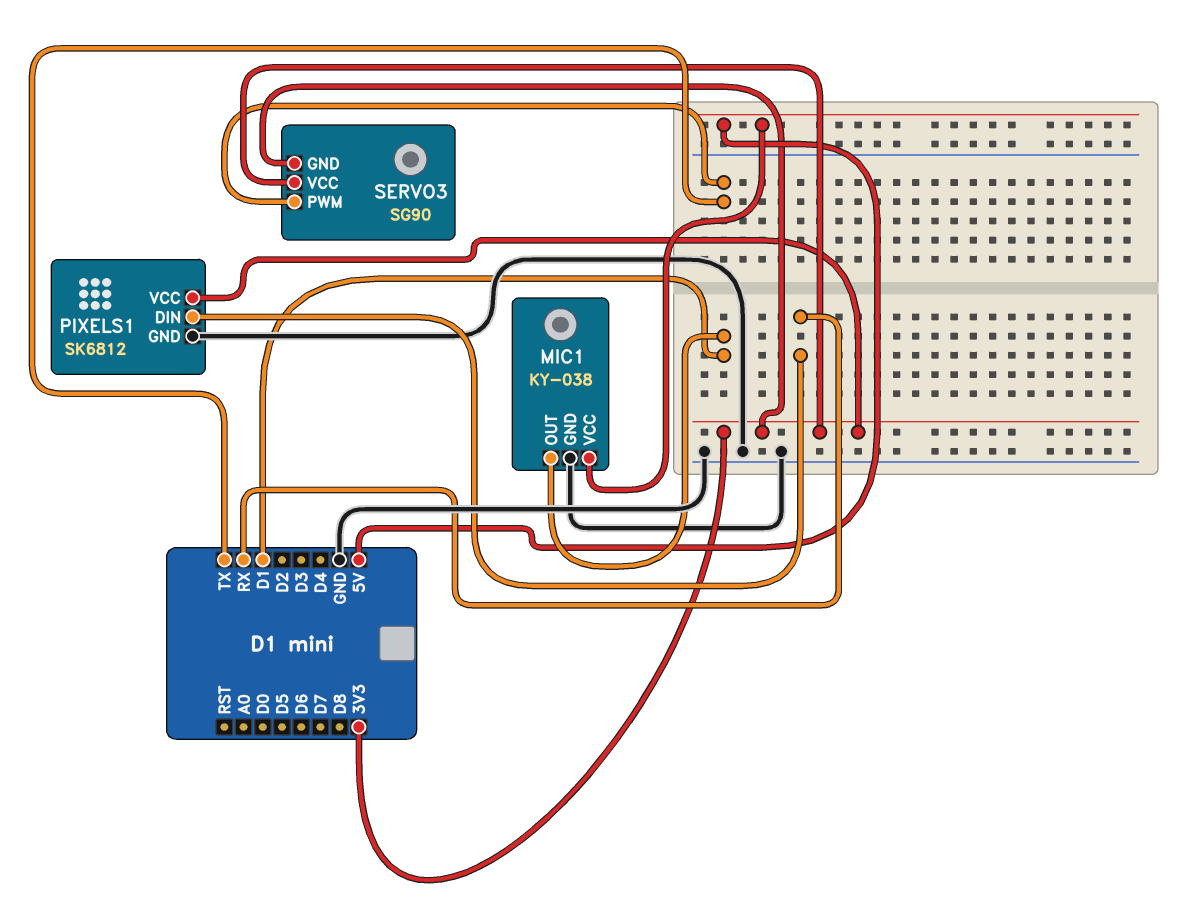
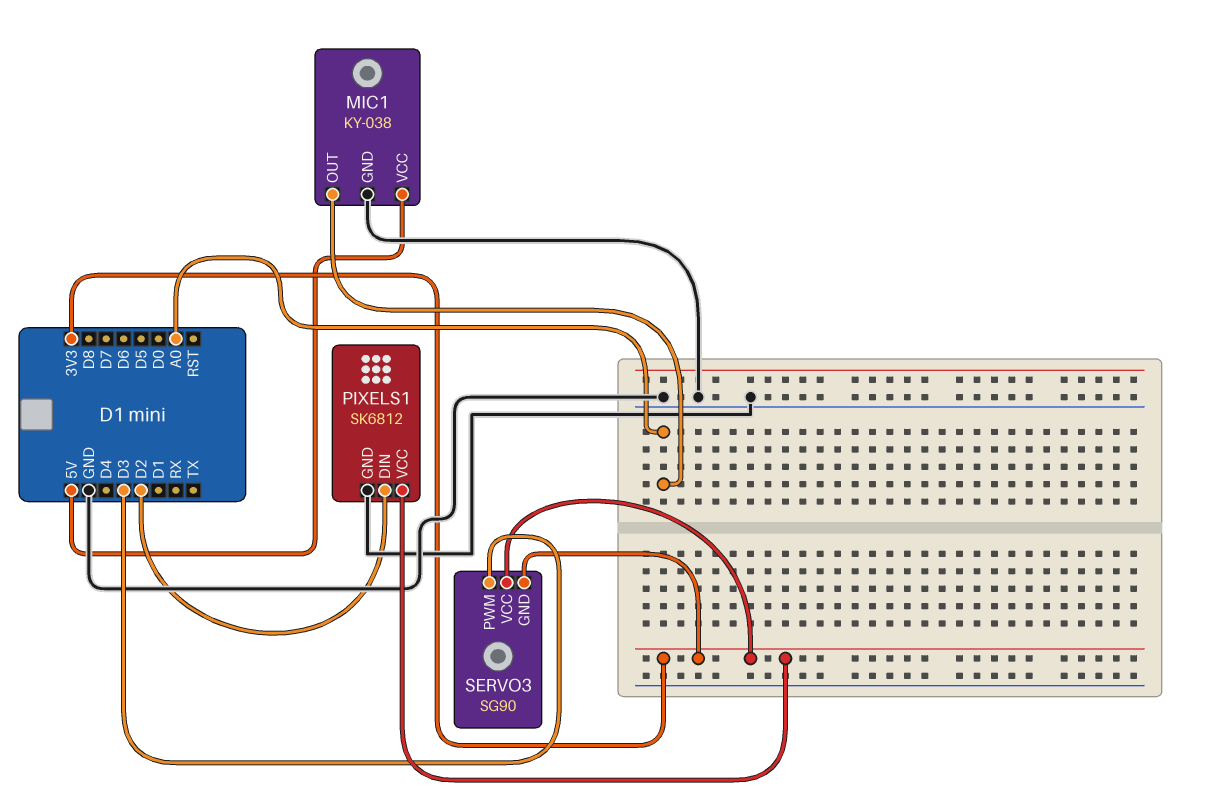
MIC1 pin OUT: D1 -> A0
PIXELS1 pin DIN: RX -> D2
SERVO3 pin PWM: TX -> D3

